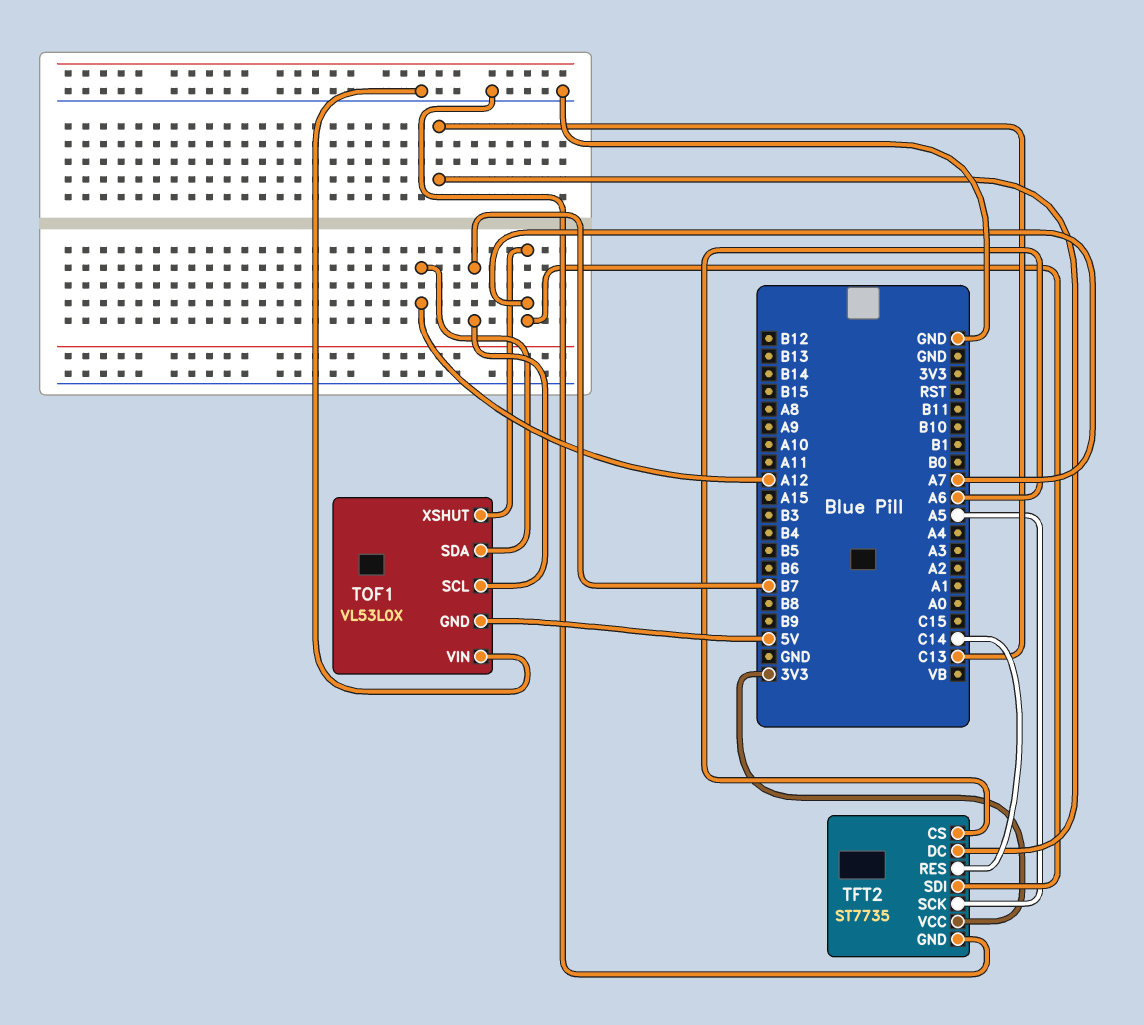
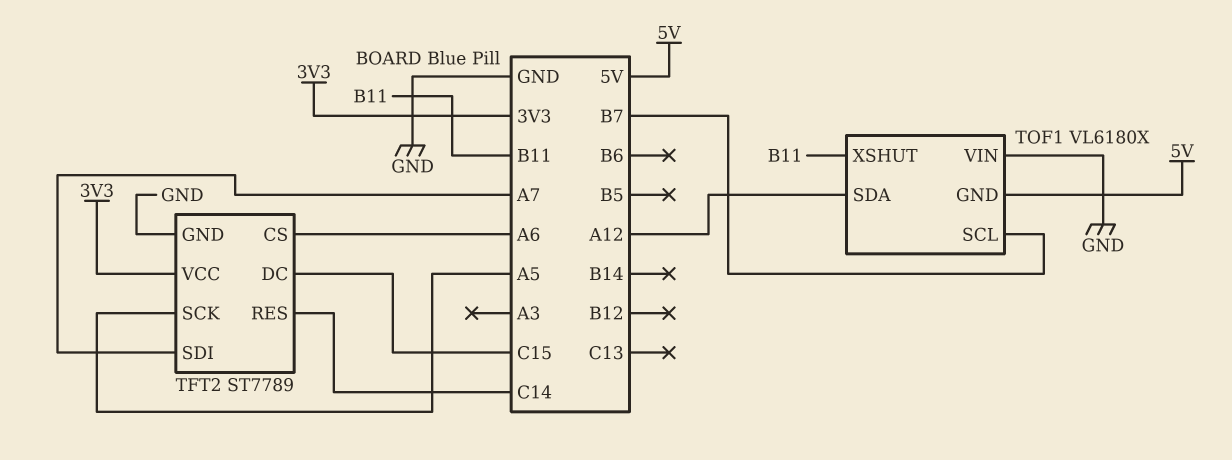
TFT2: ST7735 -> ST7789
TFT2 pin DC: C13 -> C15
TOF1: VL53L0X -> VL6180X
TOF1 pin XSHUT: A7 -> B11

